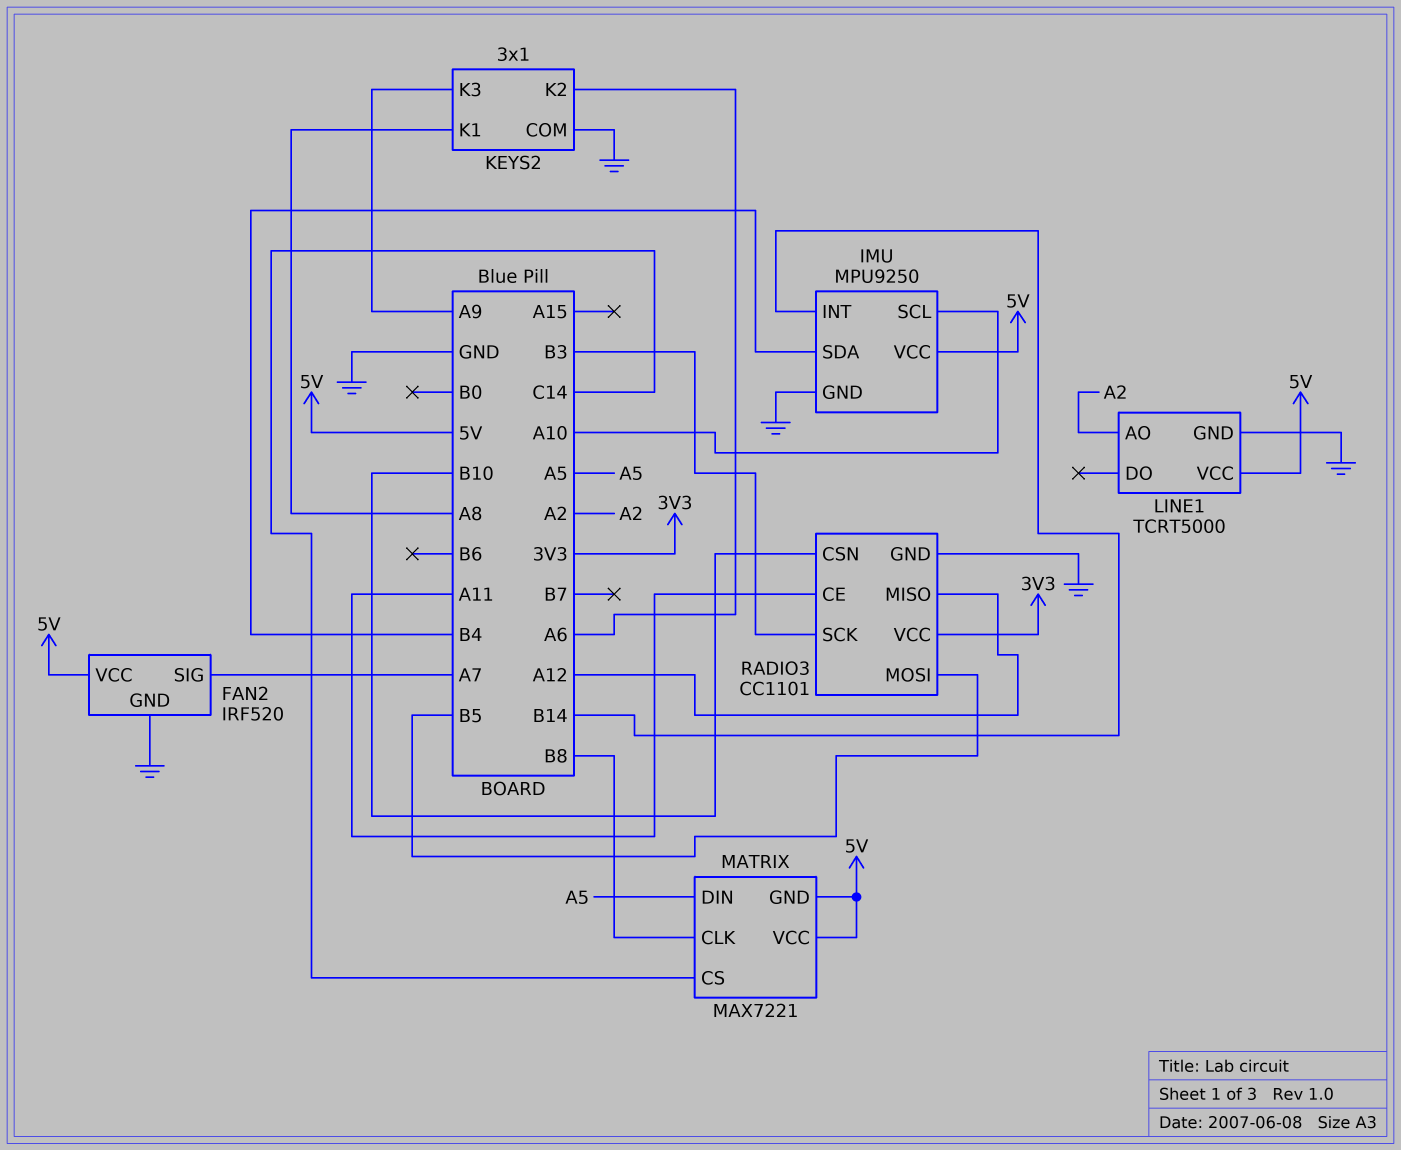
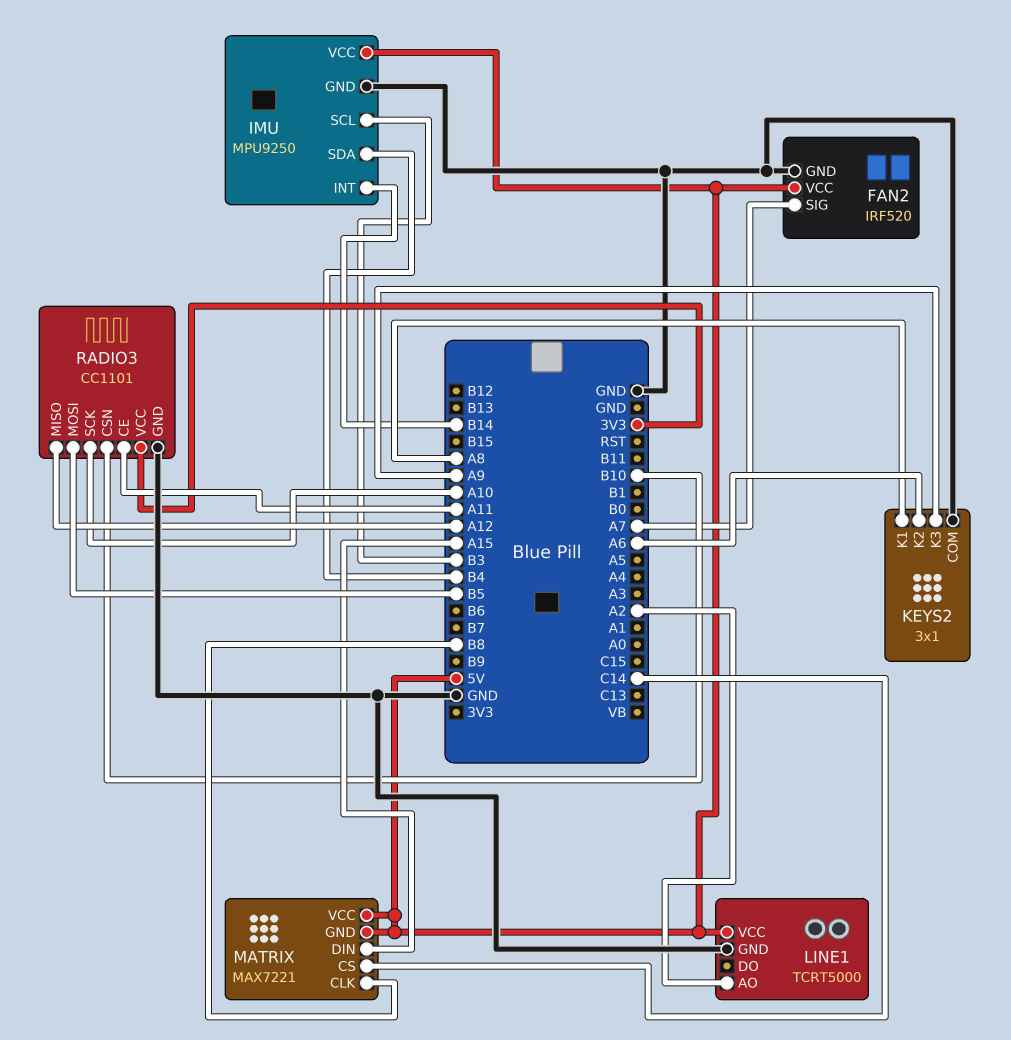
IMU pin SCL: A10 -> B3
MATRIX pin DIN: A5 -> A15
RADIO3 pin SCK: B3 -> A10

